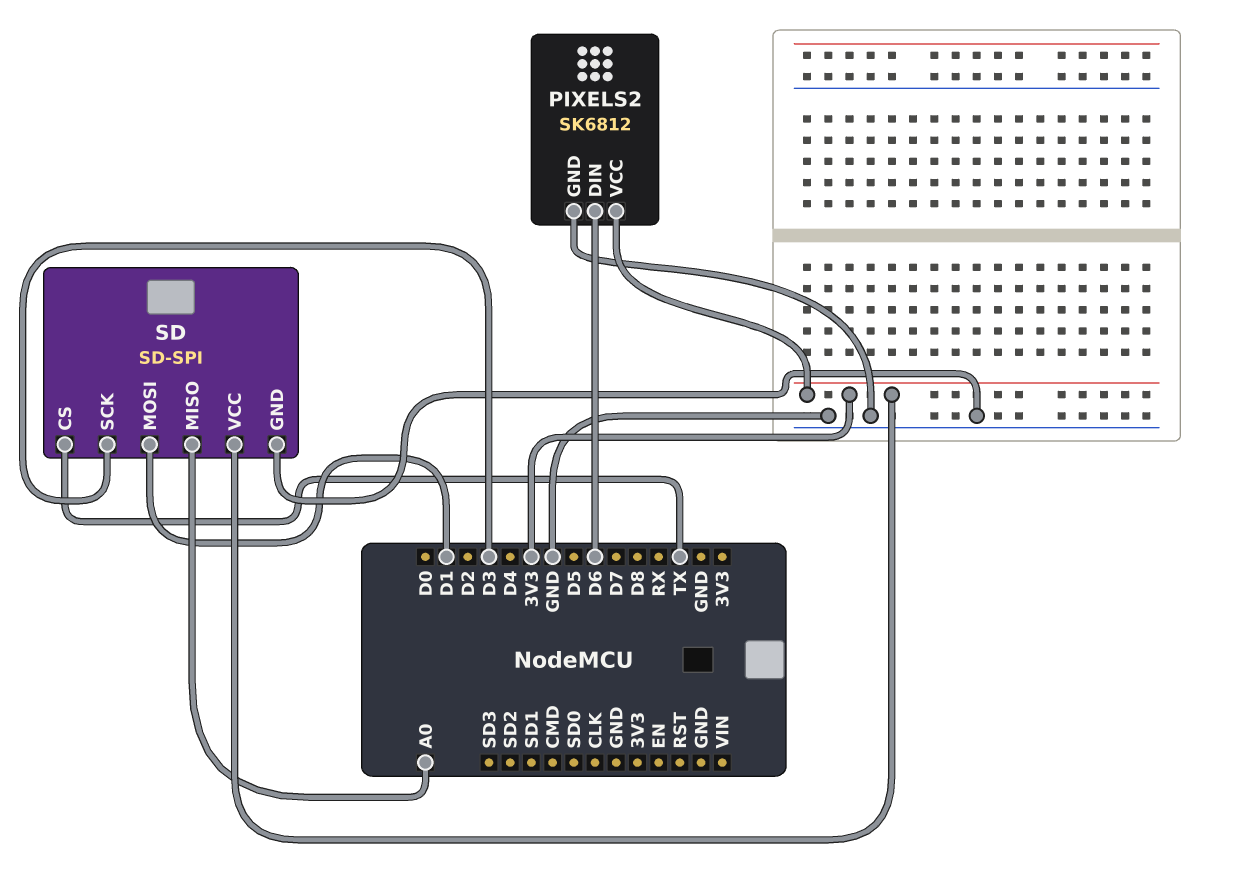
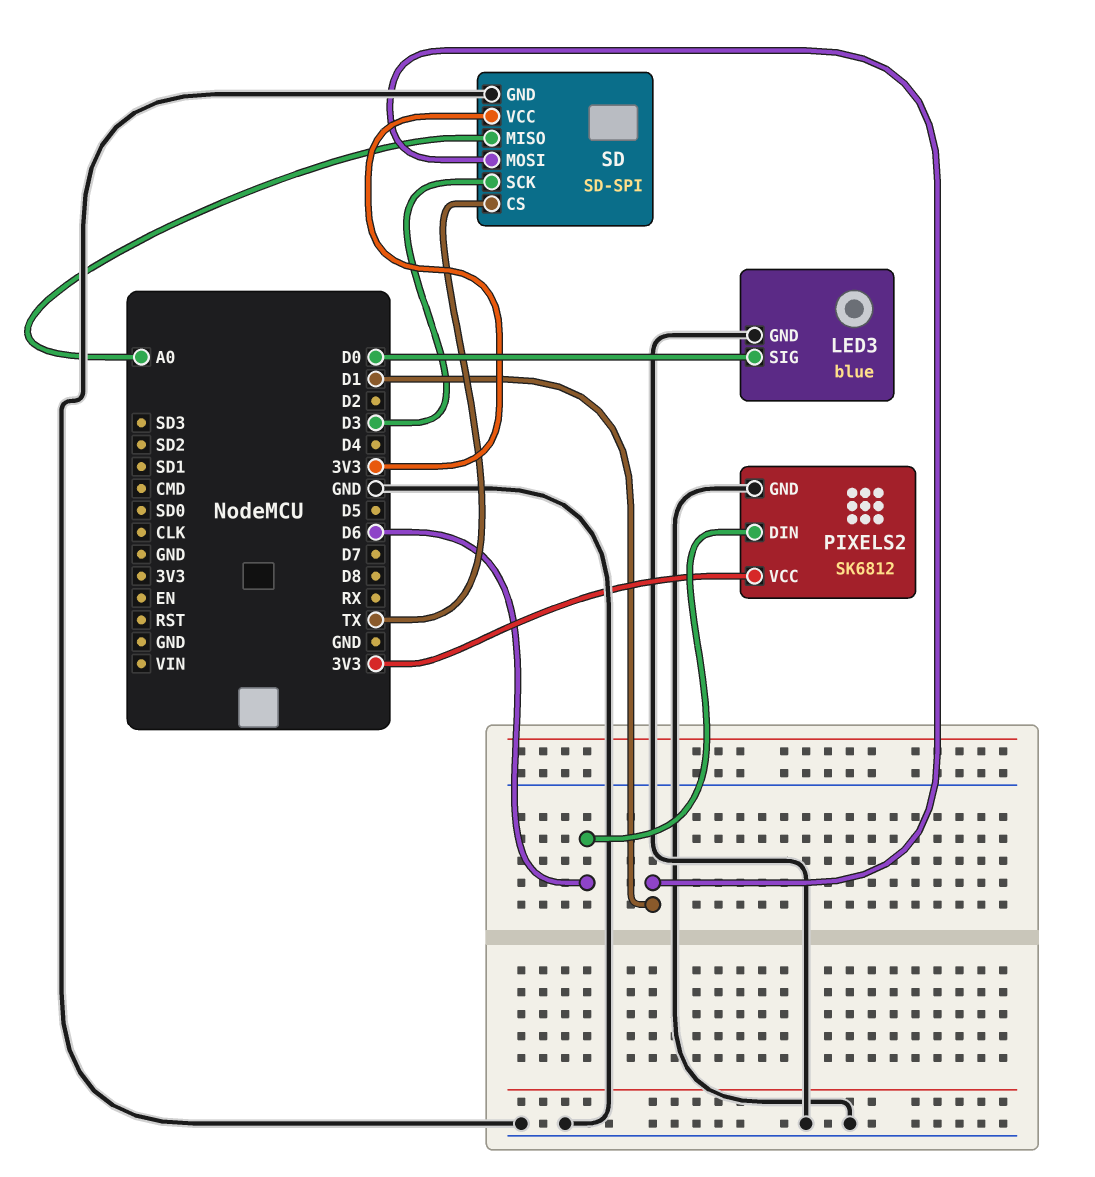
LED3: none -> blue
LED3 pin GND: none -> GND
LED3 pin SIG: none -> D0

